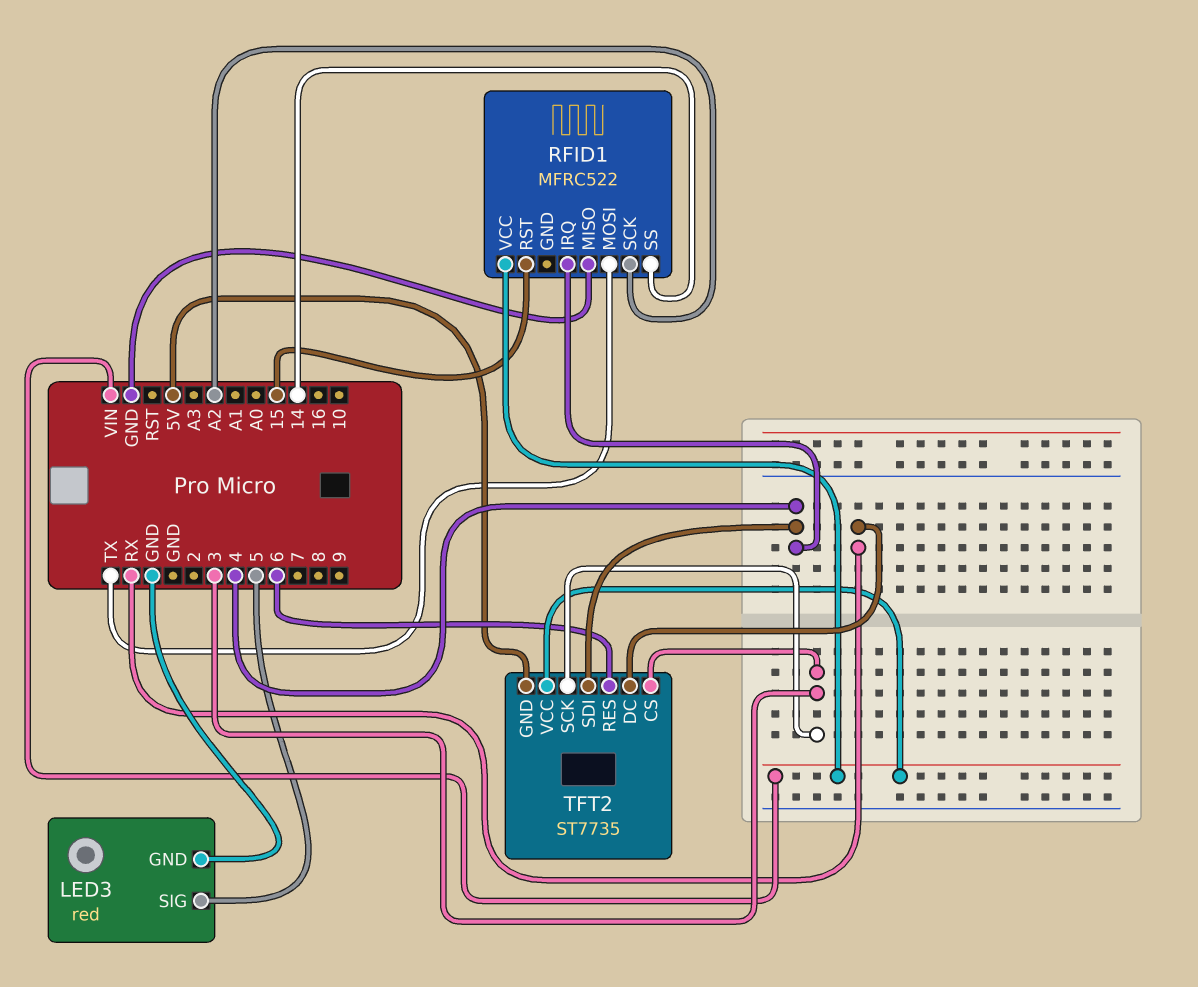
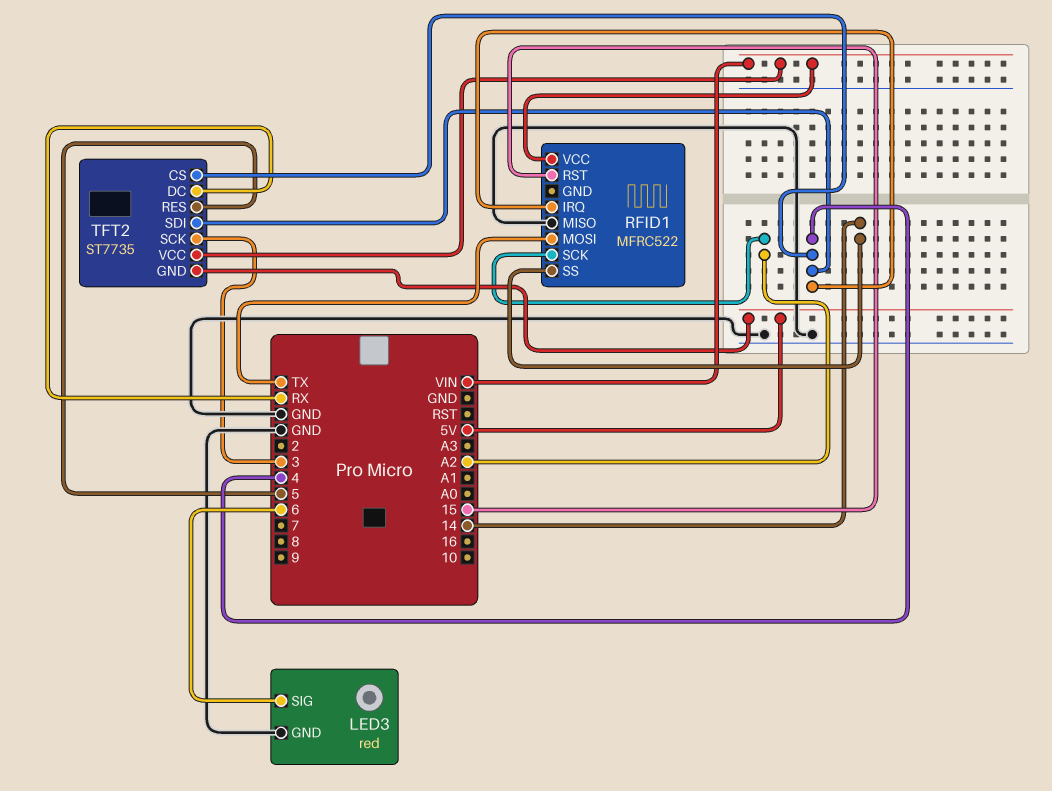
LED3 pin SIG: 5 -> 6
TFT2 pin CS: 3 -> 4
TFT2 pin RES: 6 -> 5

